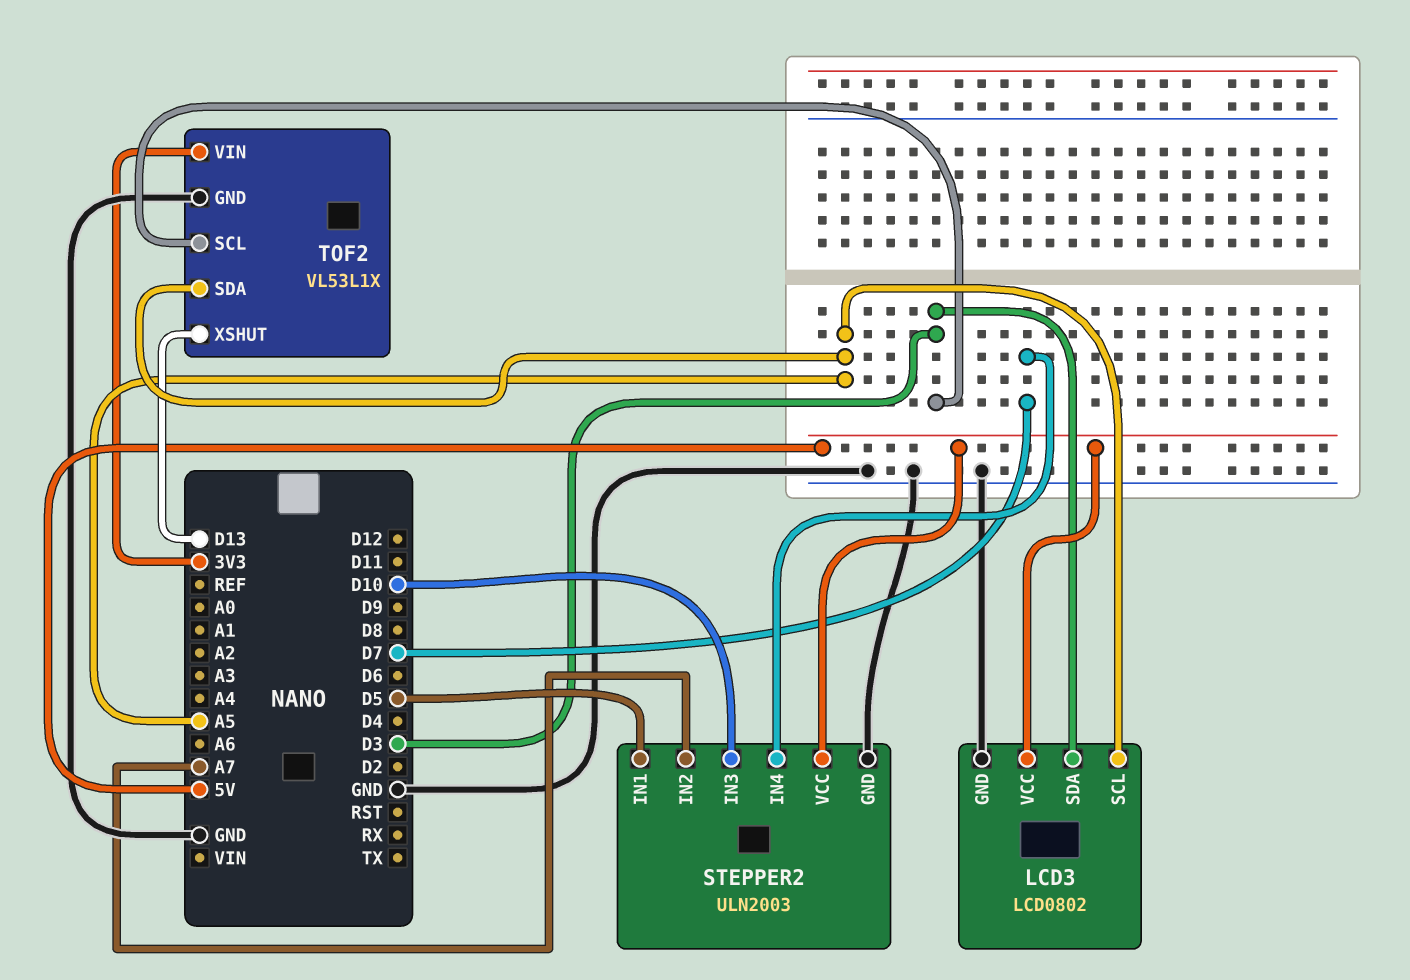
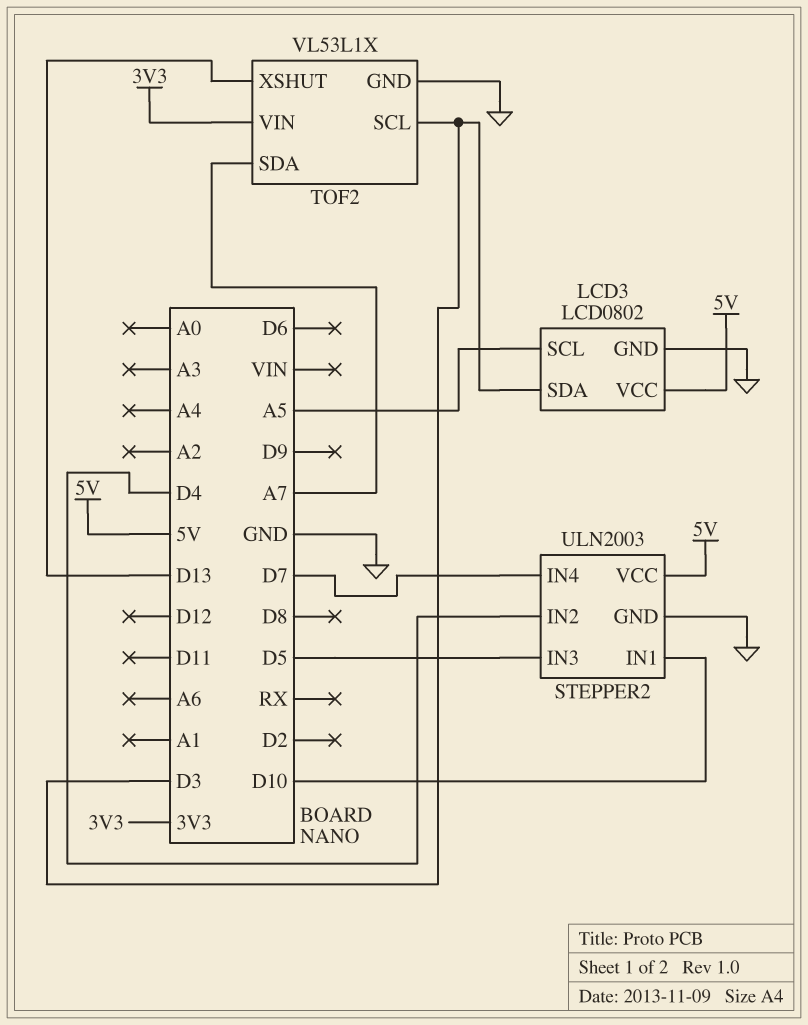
STEPPER2 pin IN1: D5 -> D10
STEPPER2 pin IN2: A7 -> D4
STEPPER2 pin IN3: D10 -> D5
TOF2 pin SDA: A5 -> A7

